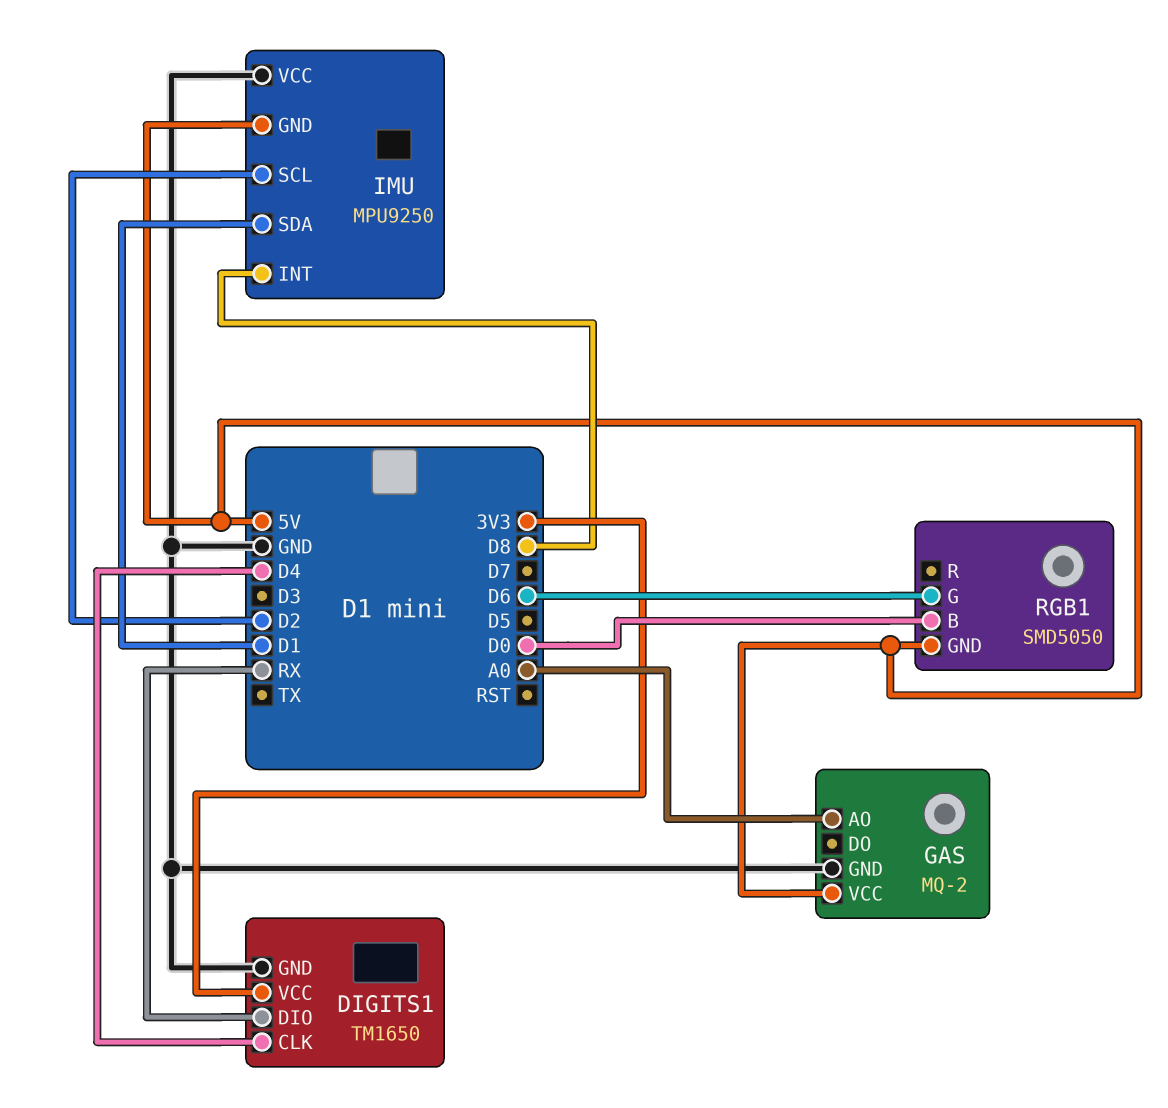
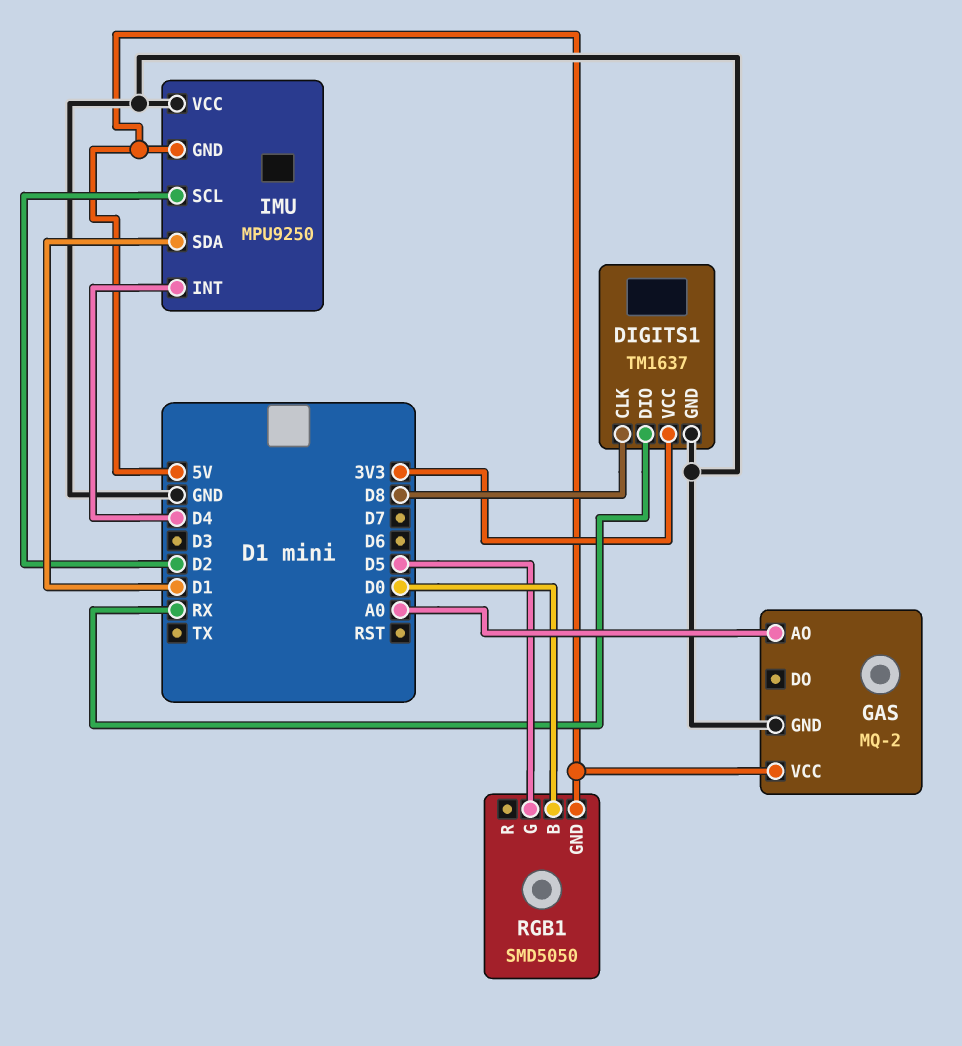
DIGITS1: TM1650 -> TM1637
DIGITS1 pin CLK: D4 -> D8
IMU pin INT: D8 -> D4
RGB1 pin G: D6 -> D5

